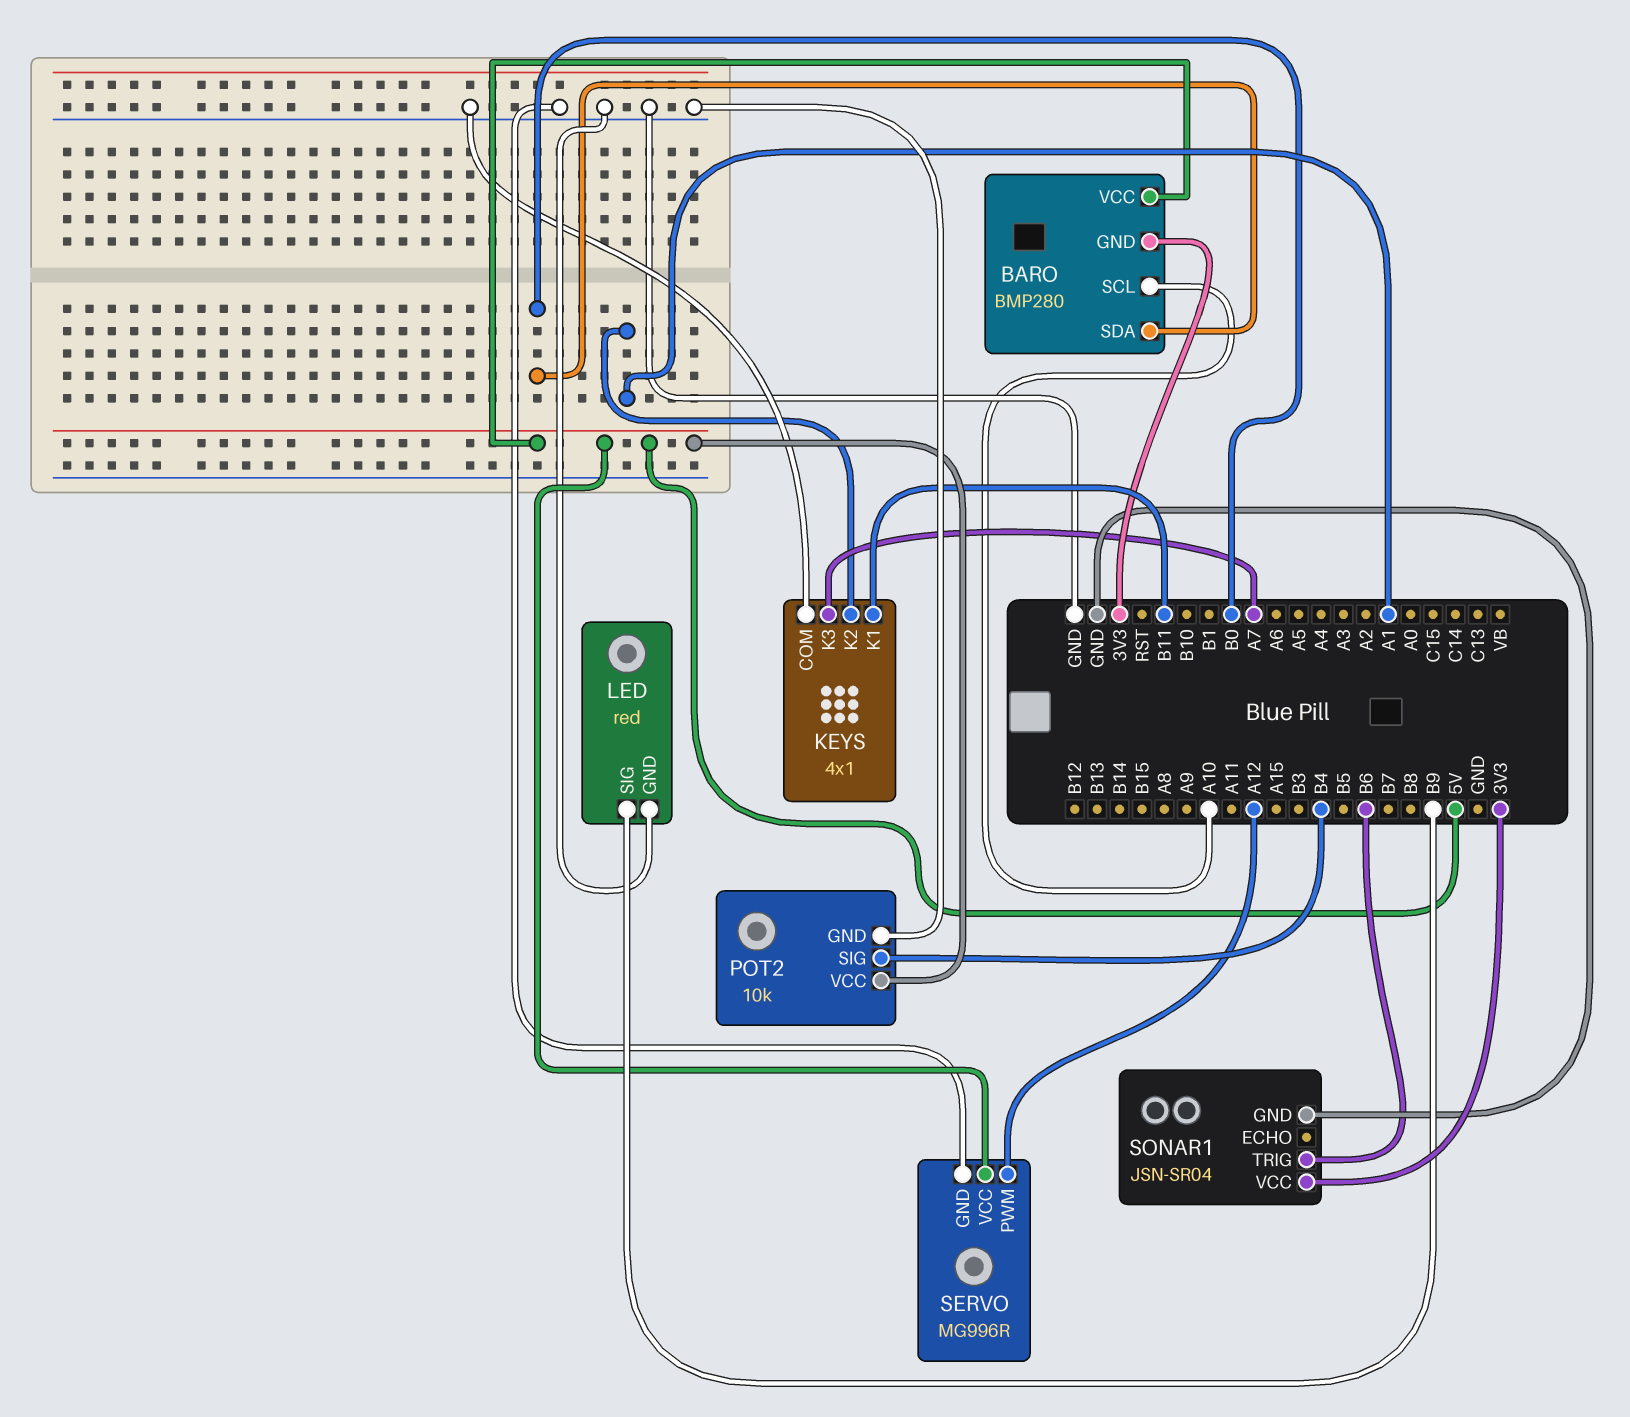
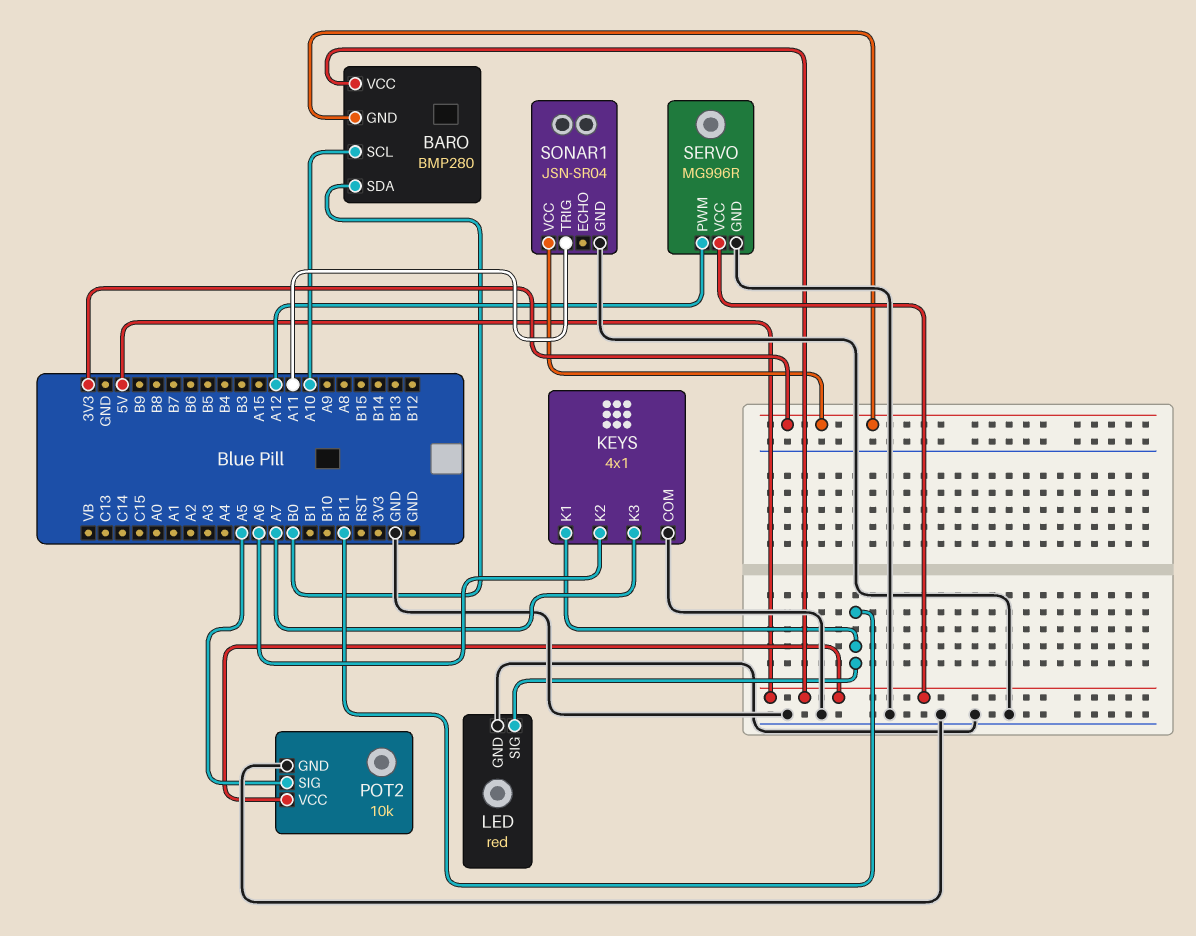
KEYS pin K2: A1 -> A6
LED pin SIG: B9 -> B11
POT2 pin SIG: B4 -> A5
SONAR1 pin TRIG: B6 -> A11

